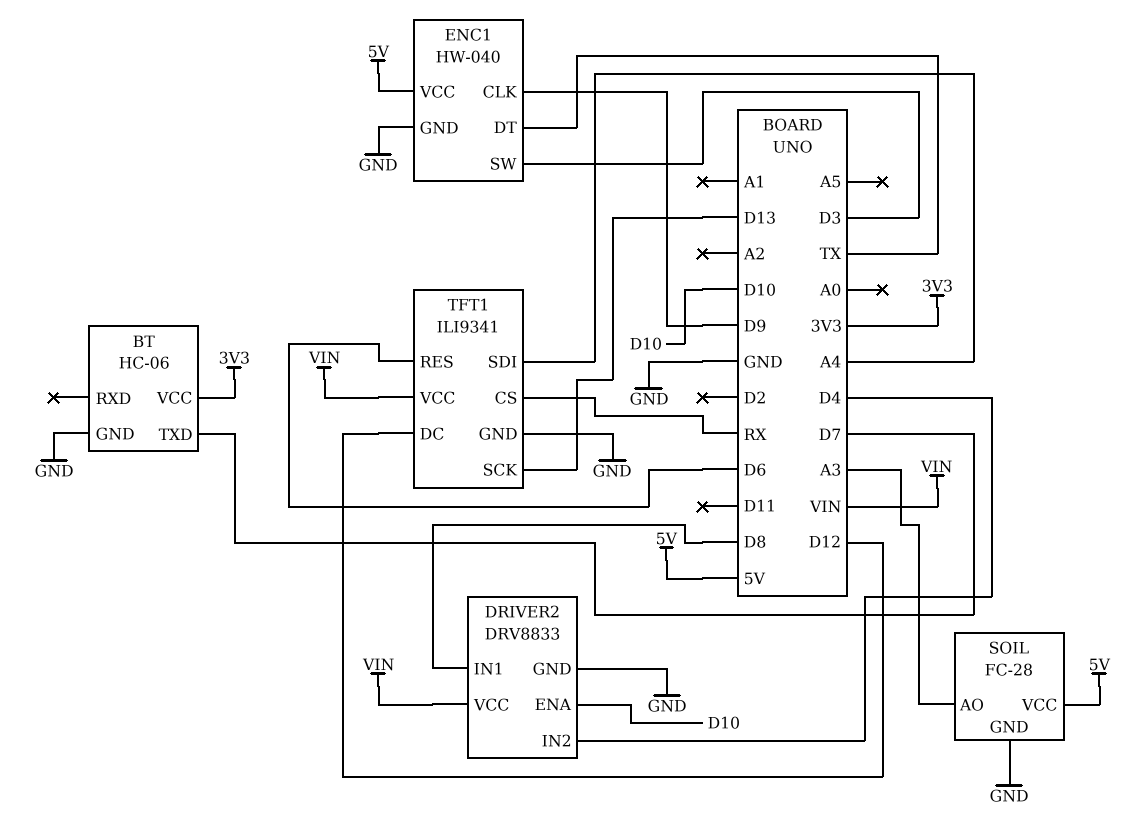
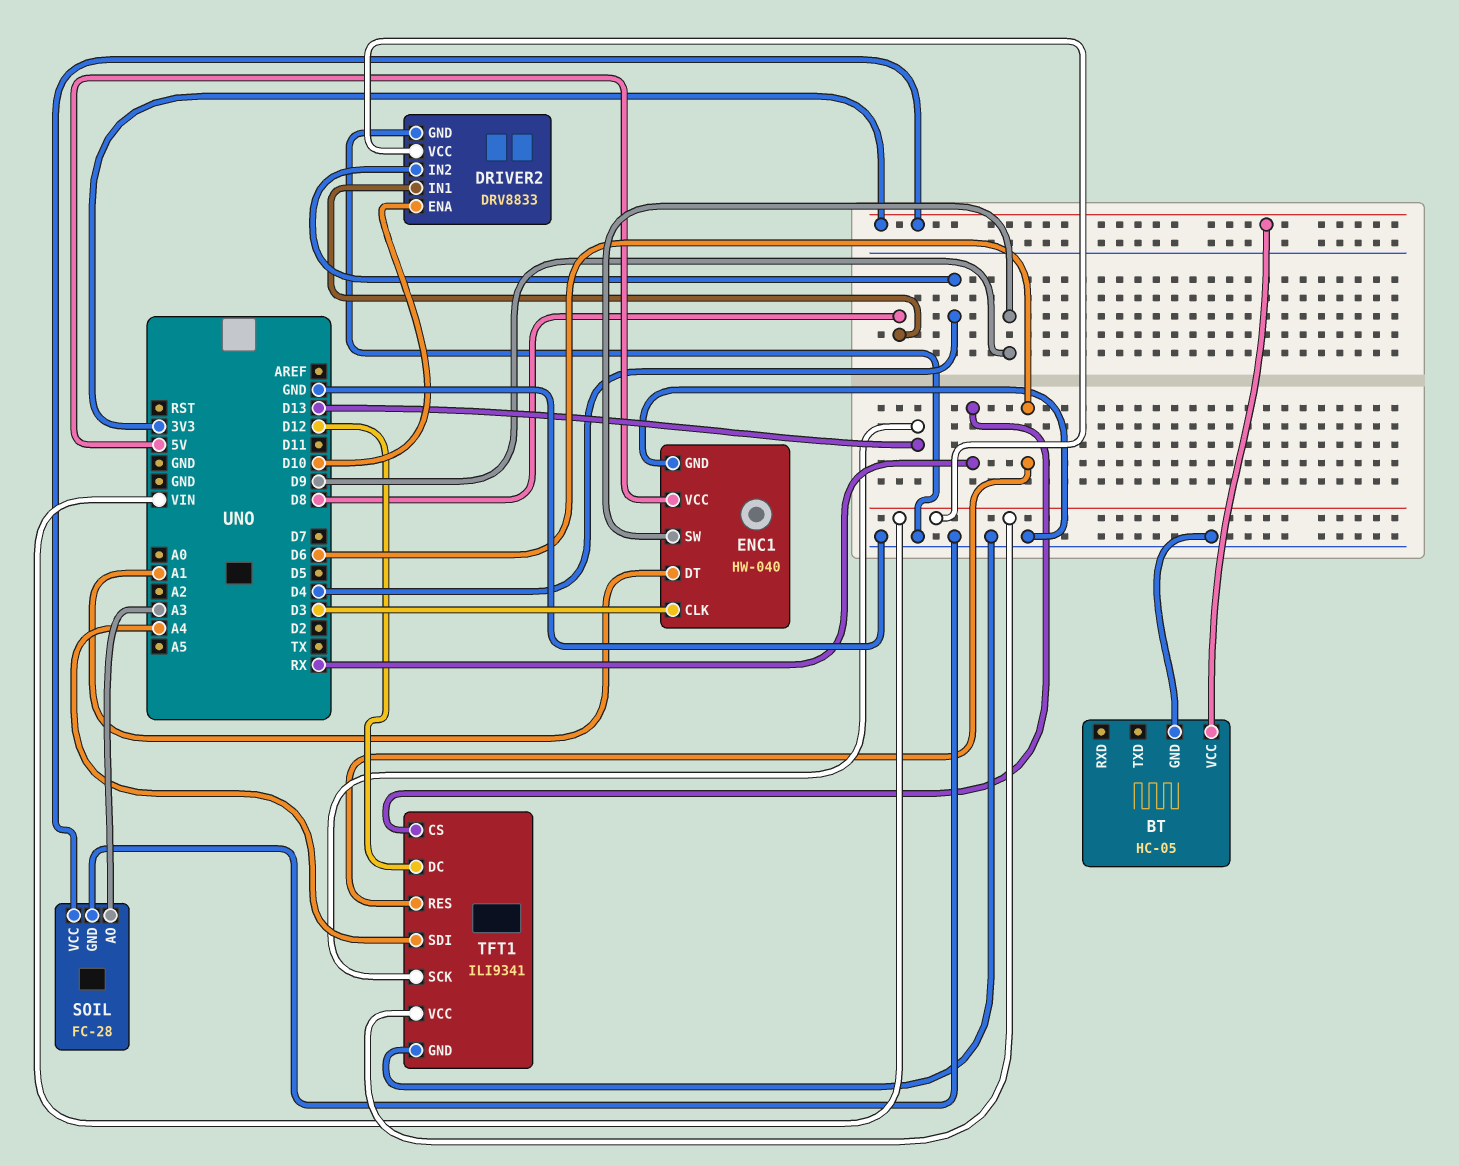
BT: HC-06 -> HC-05
BT pin TXD: D7 -> none
ENC1 pin CLK: D9 -> D3
ENC1 pin DT: TX -> A1
ENC1 pin SW: D3 -> D9
SOIL pin VCC: 5V -> 3V3

